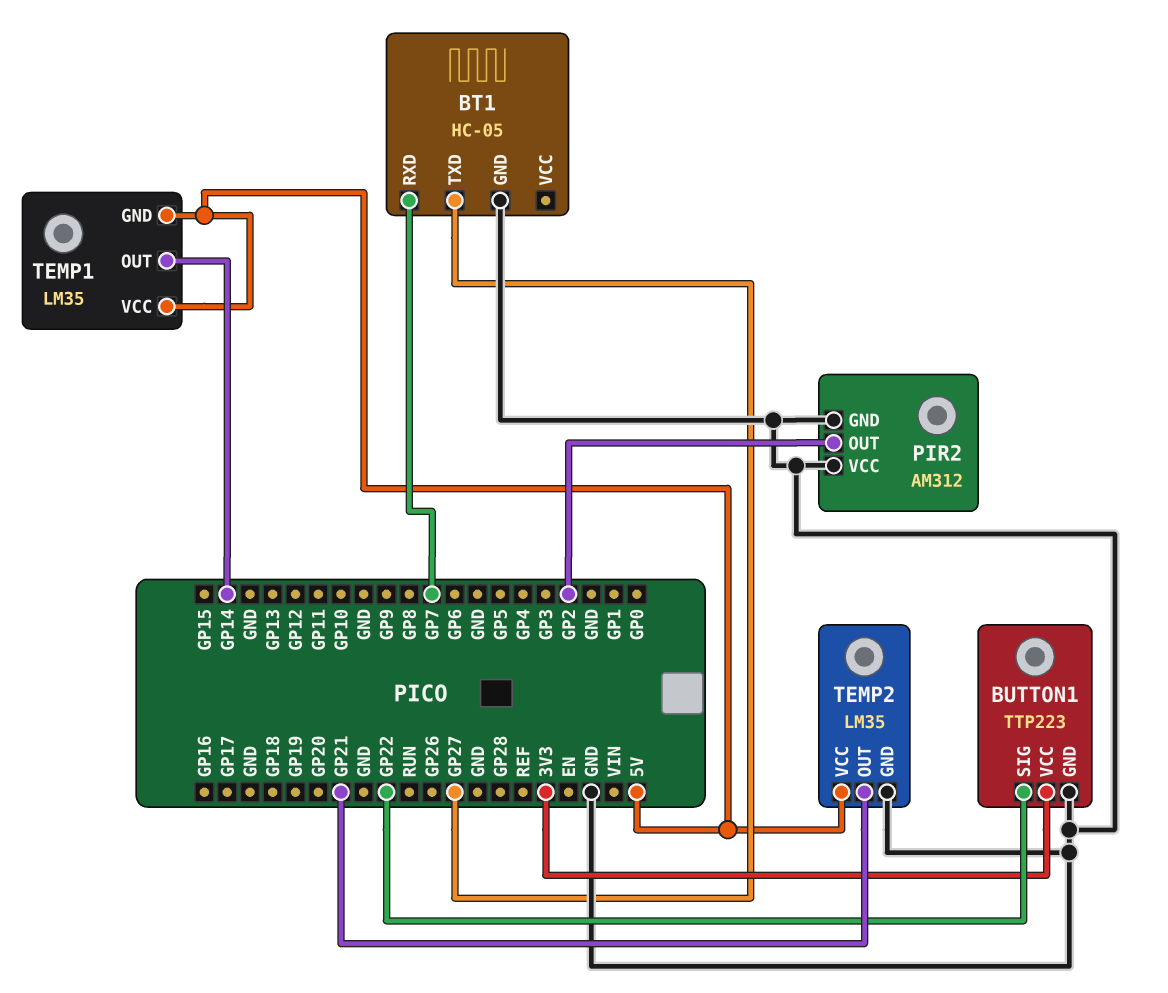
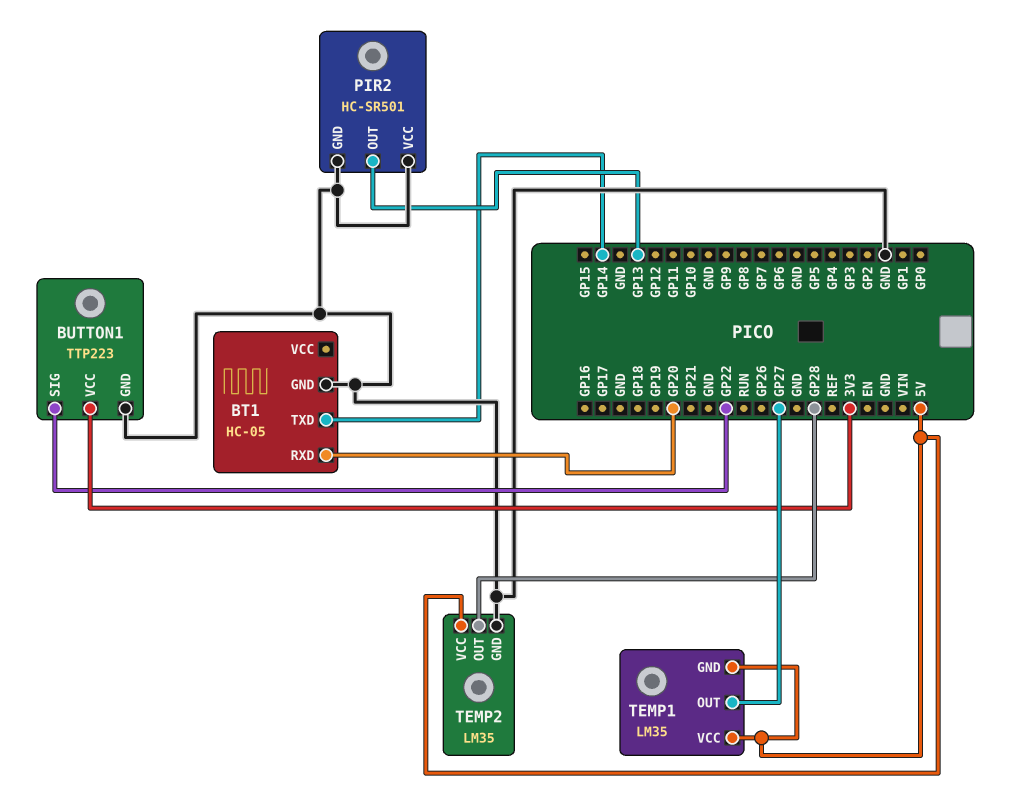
BT1 pin RXD: GP7 -> GP20
BT1 pin TXD: GP27 -> GP14
PIR2: AM312 -> HC-SR501
PIR2 pin OUT: GP2 -> GP13
TEMP1 pin OUT: GP14 -> GP27
TEMP2 pin OUT: GP21 -> GP28

